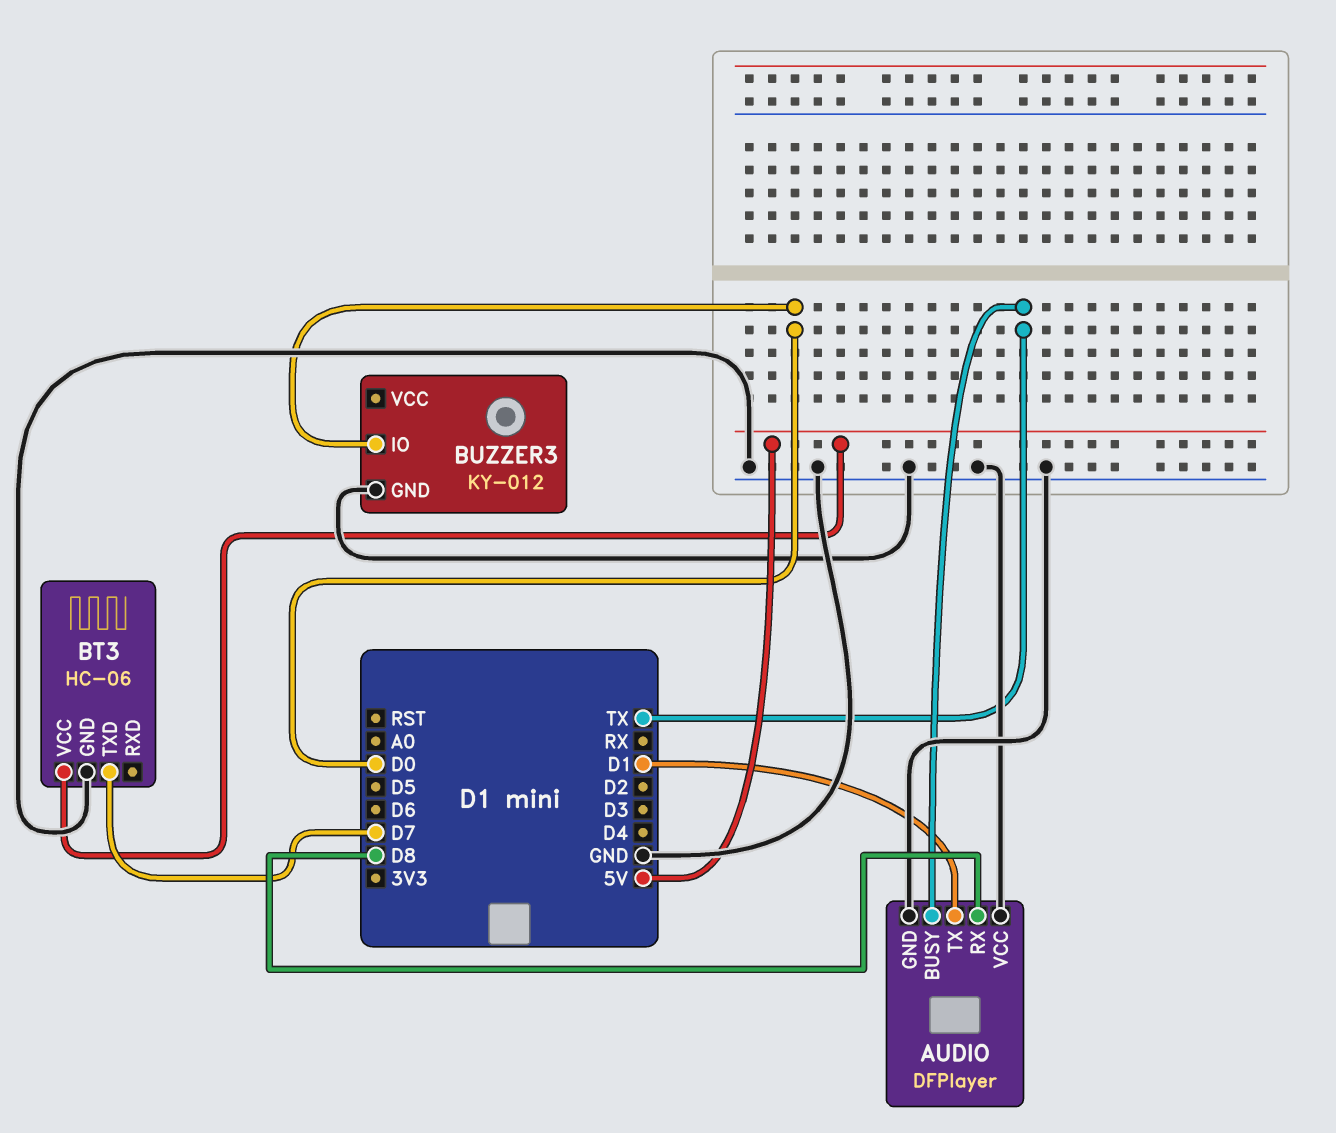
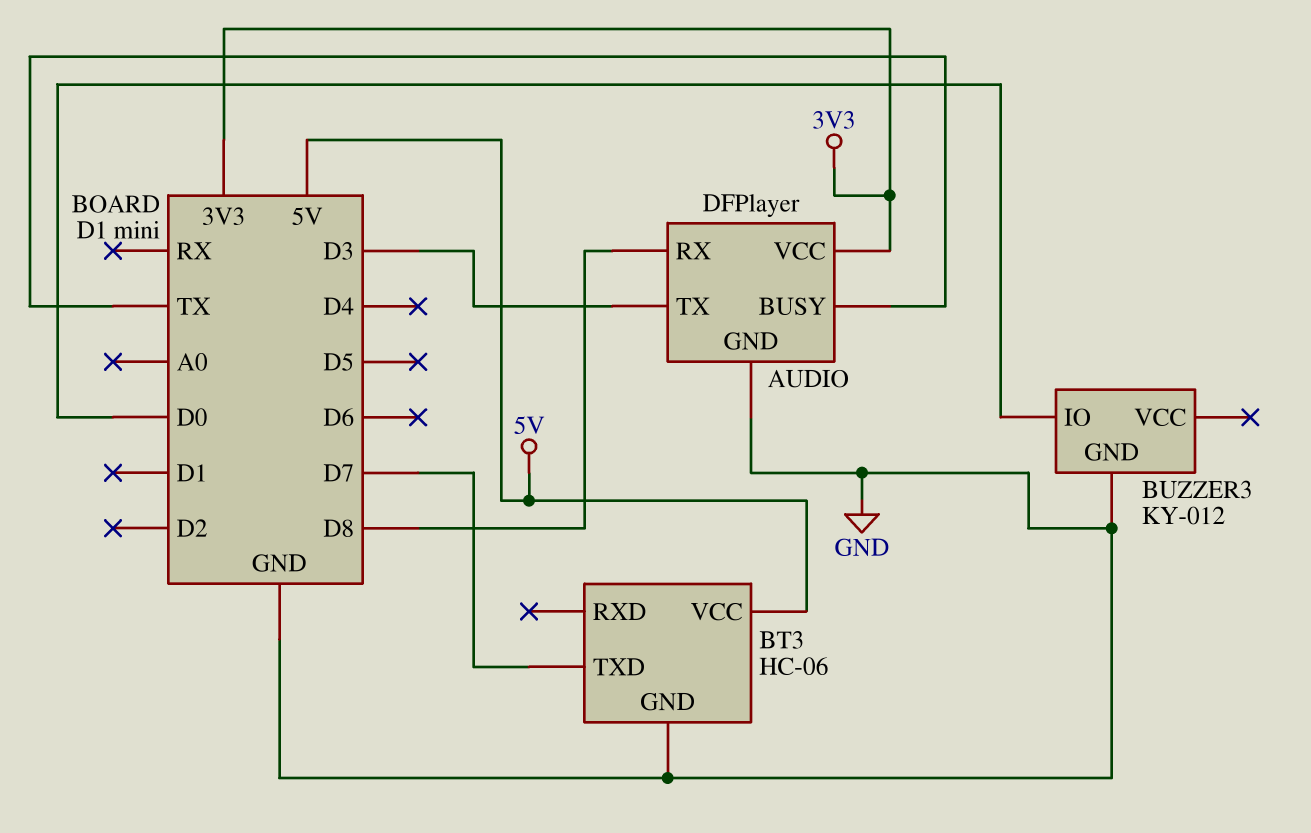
AUDIO pin TX: D1 -> D3
AUDIO pin VCC: GND -> 3V3

